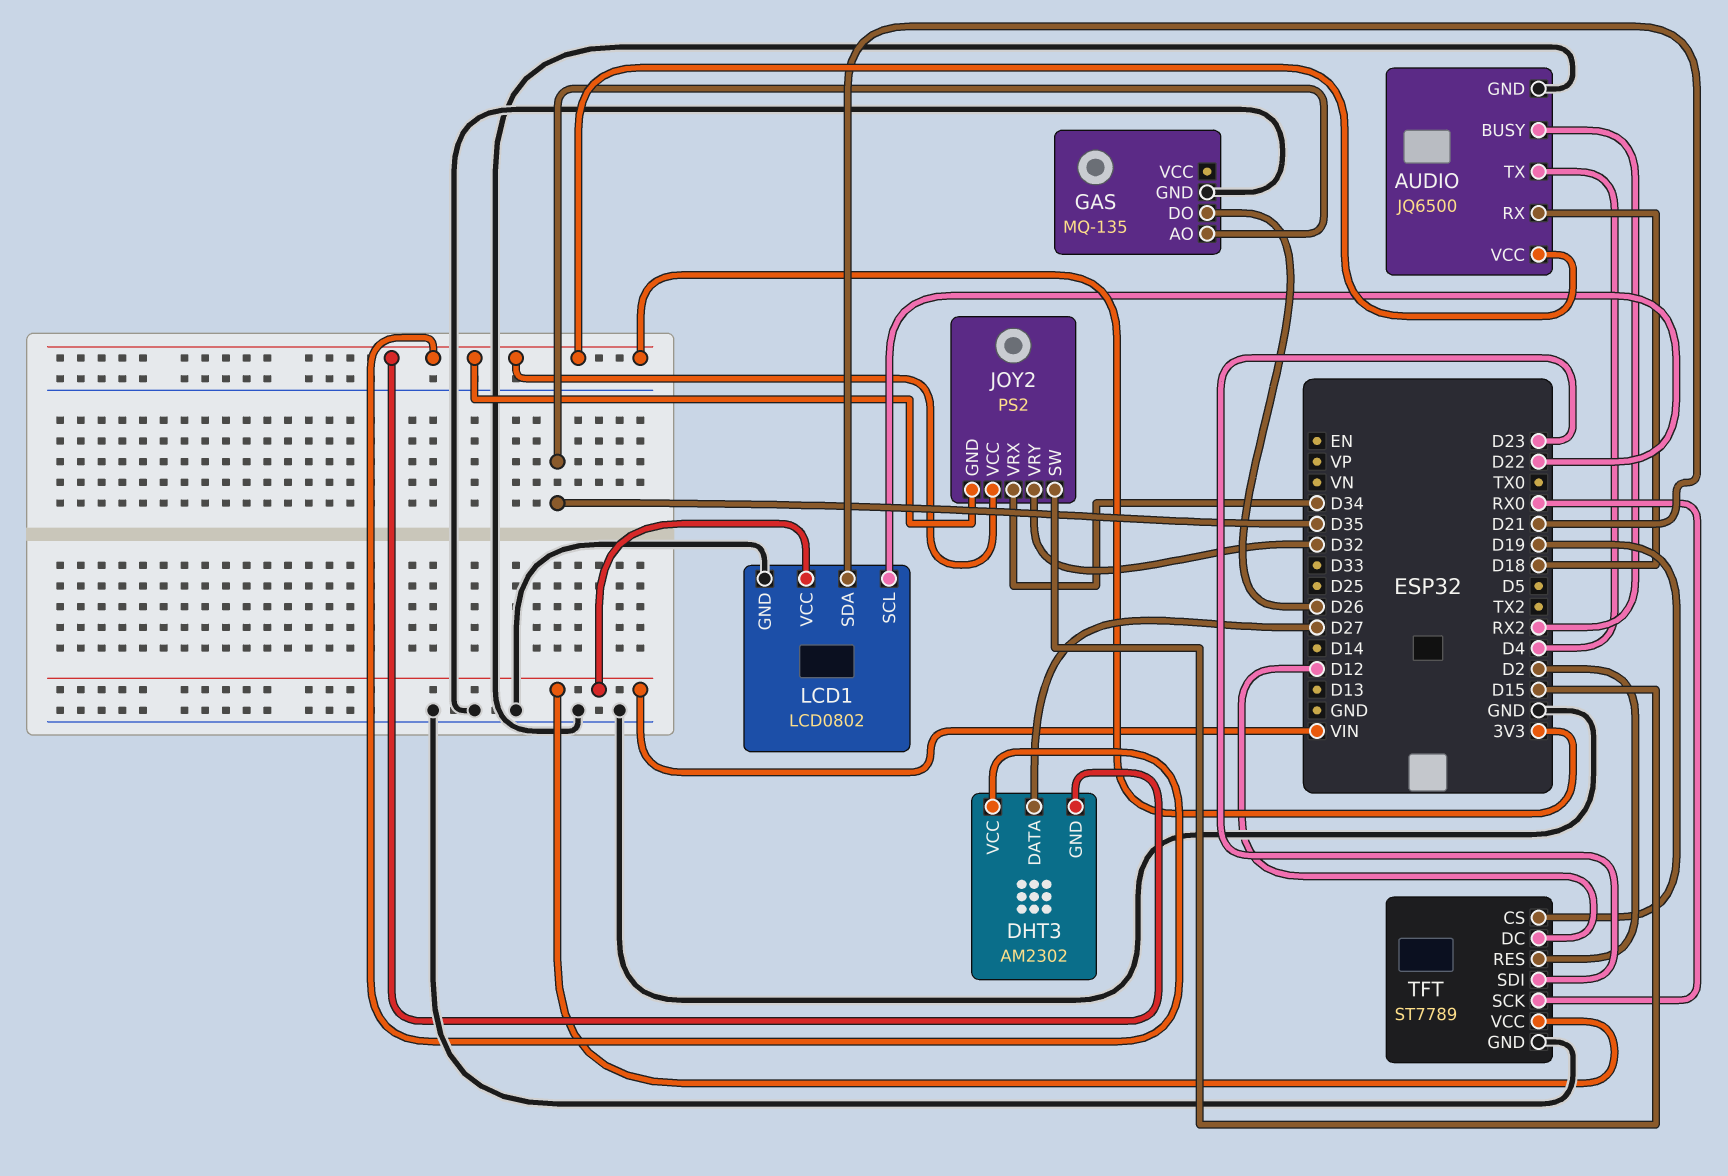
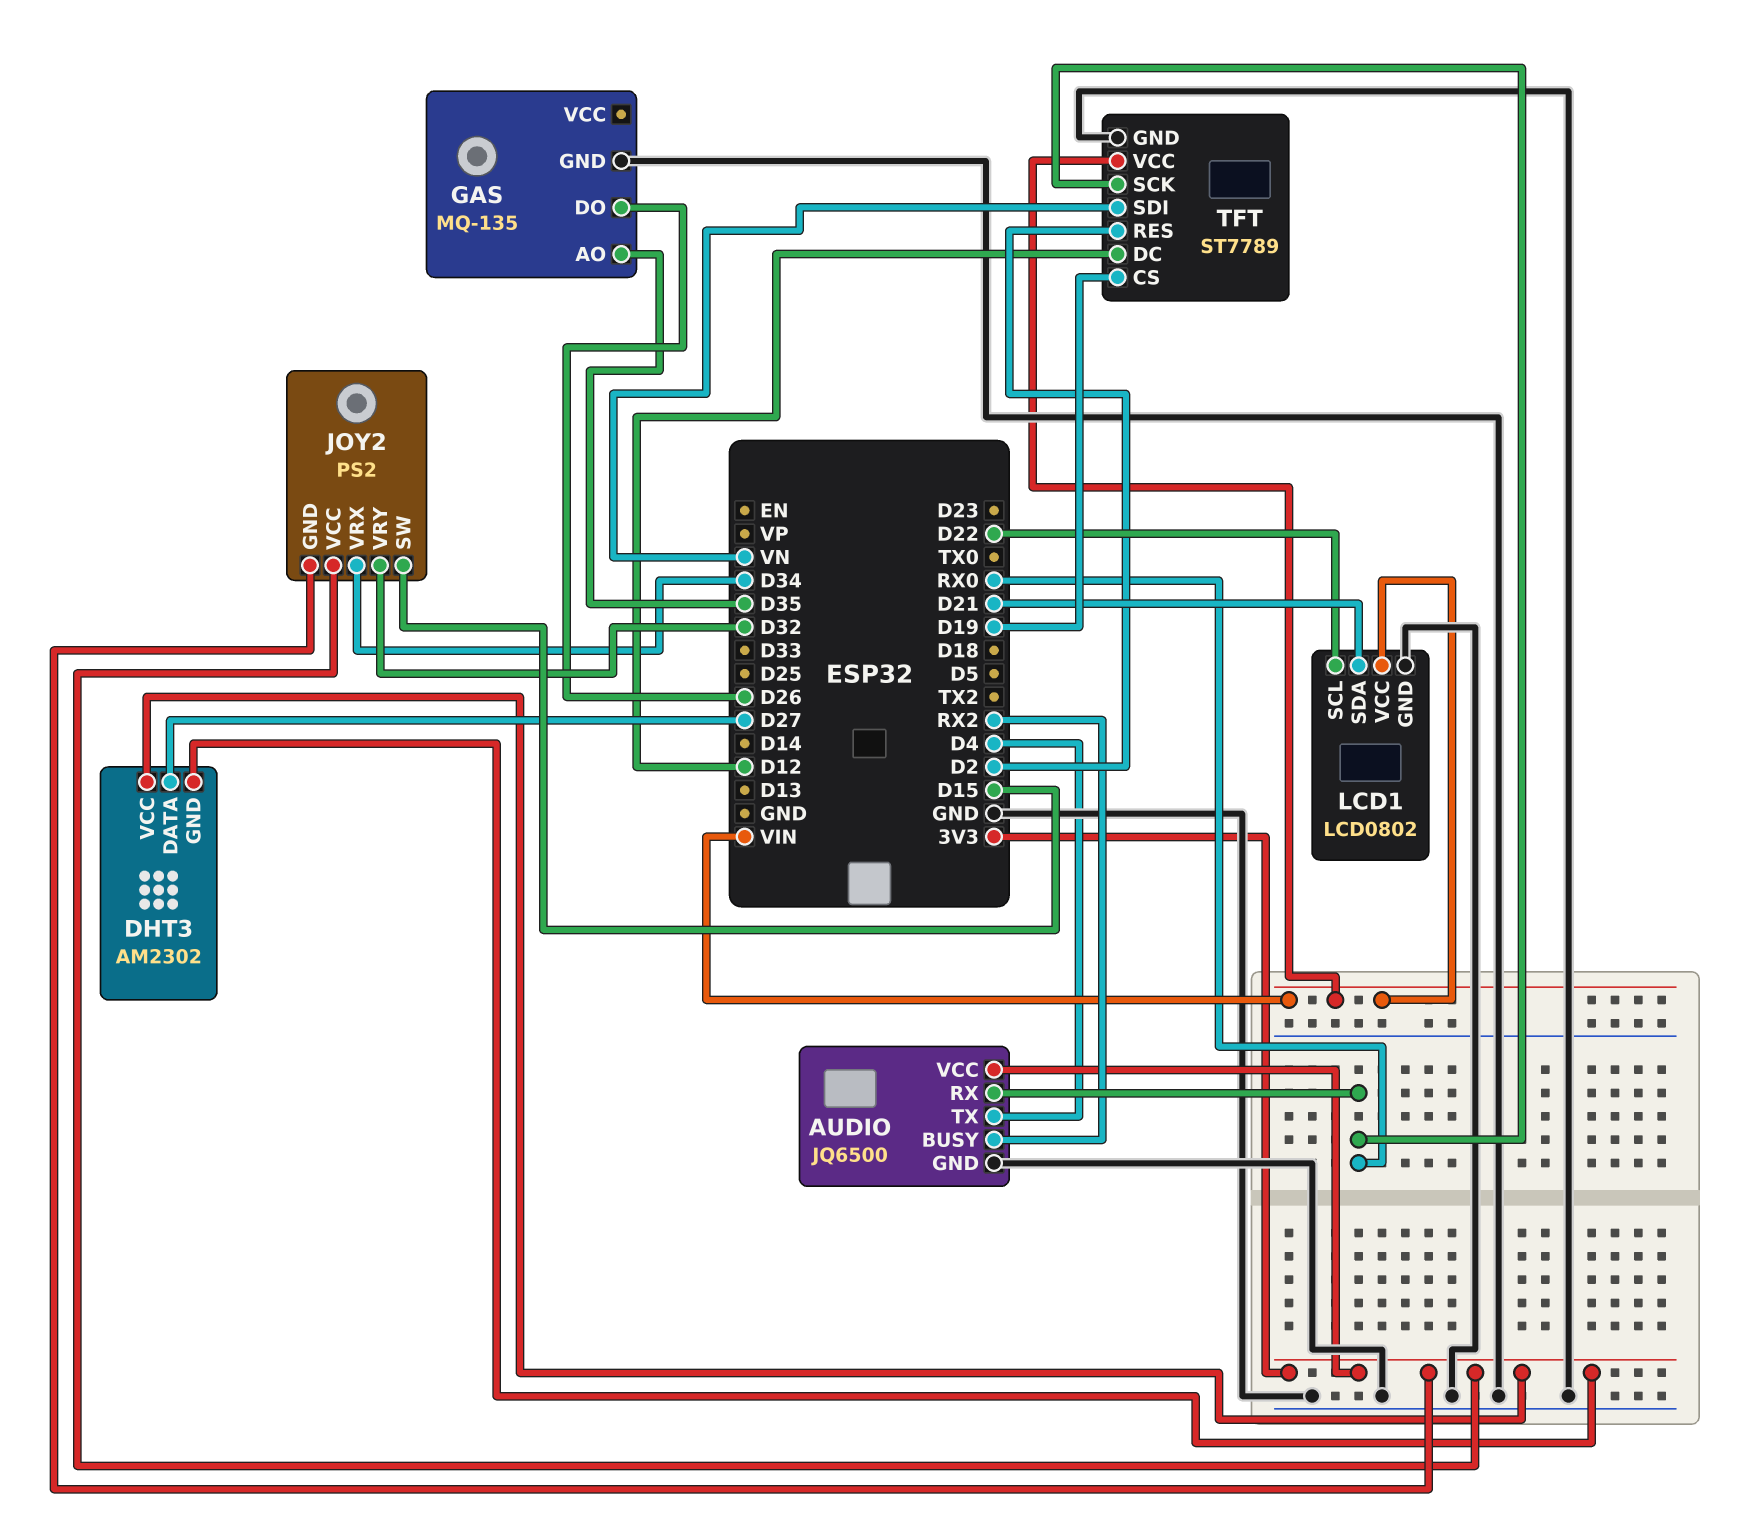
AUDIO pin RX: D18 -> RX0
TFT pin SDI: D23 -> VN

